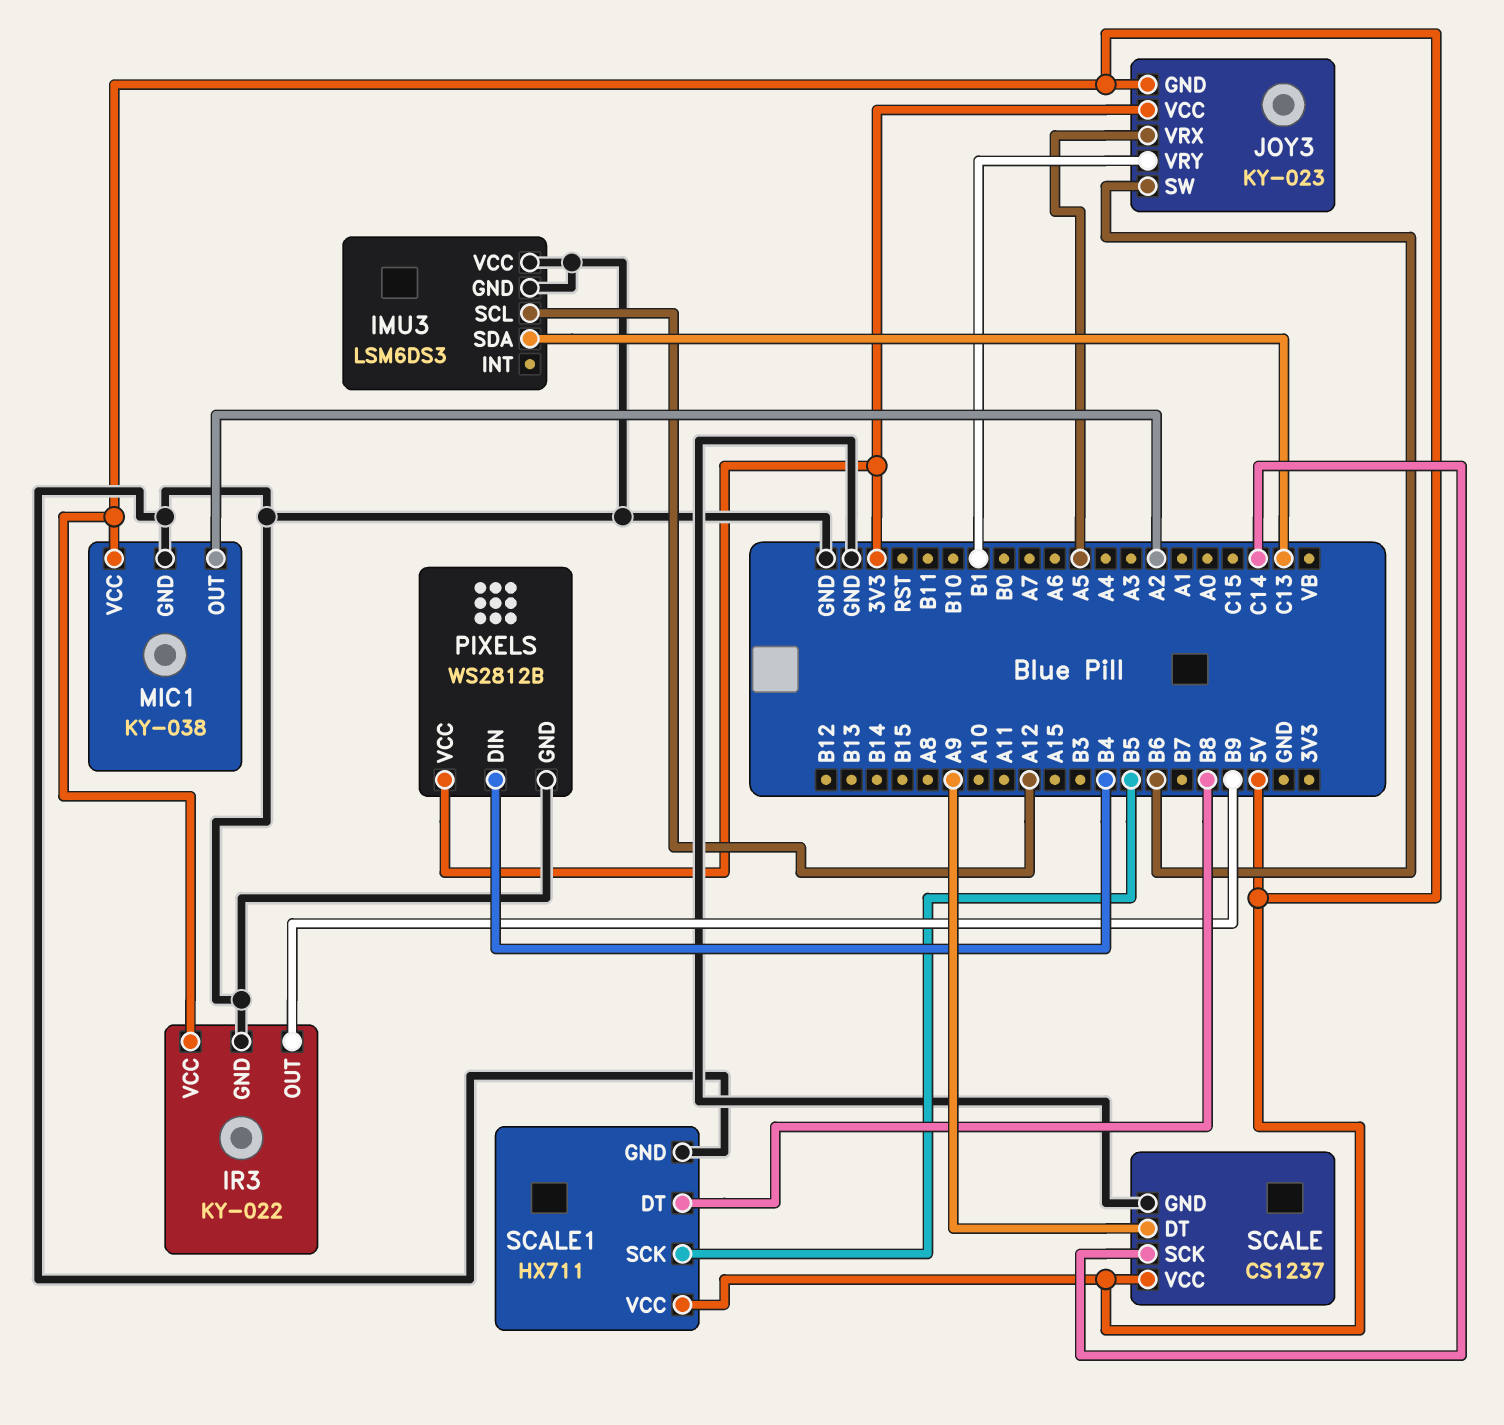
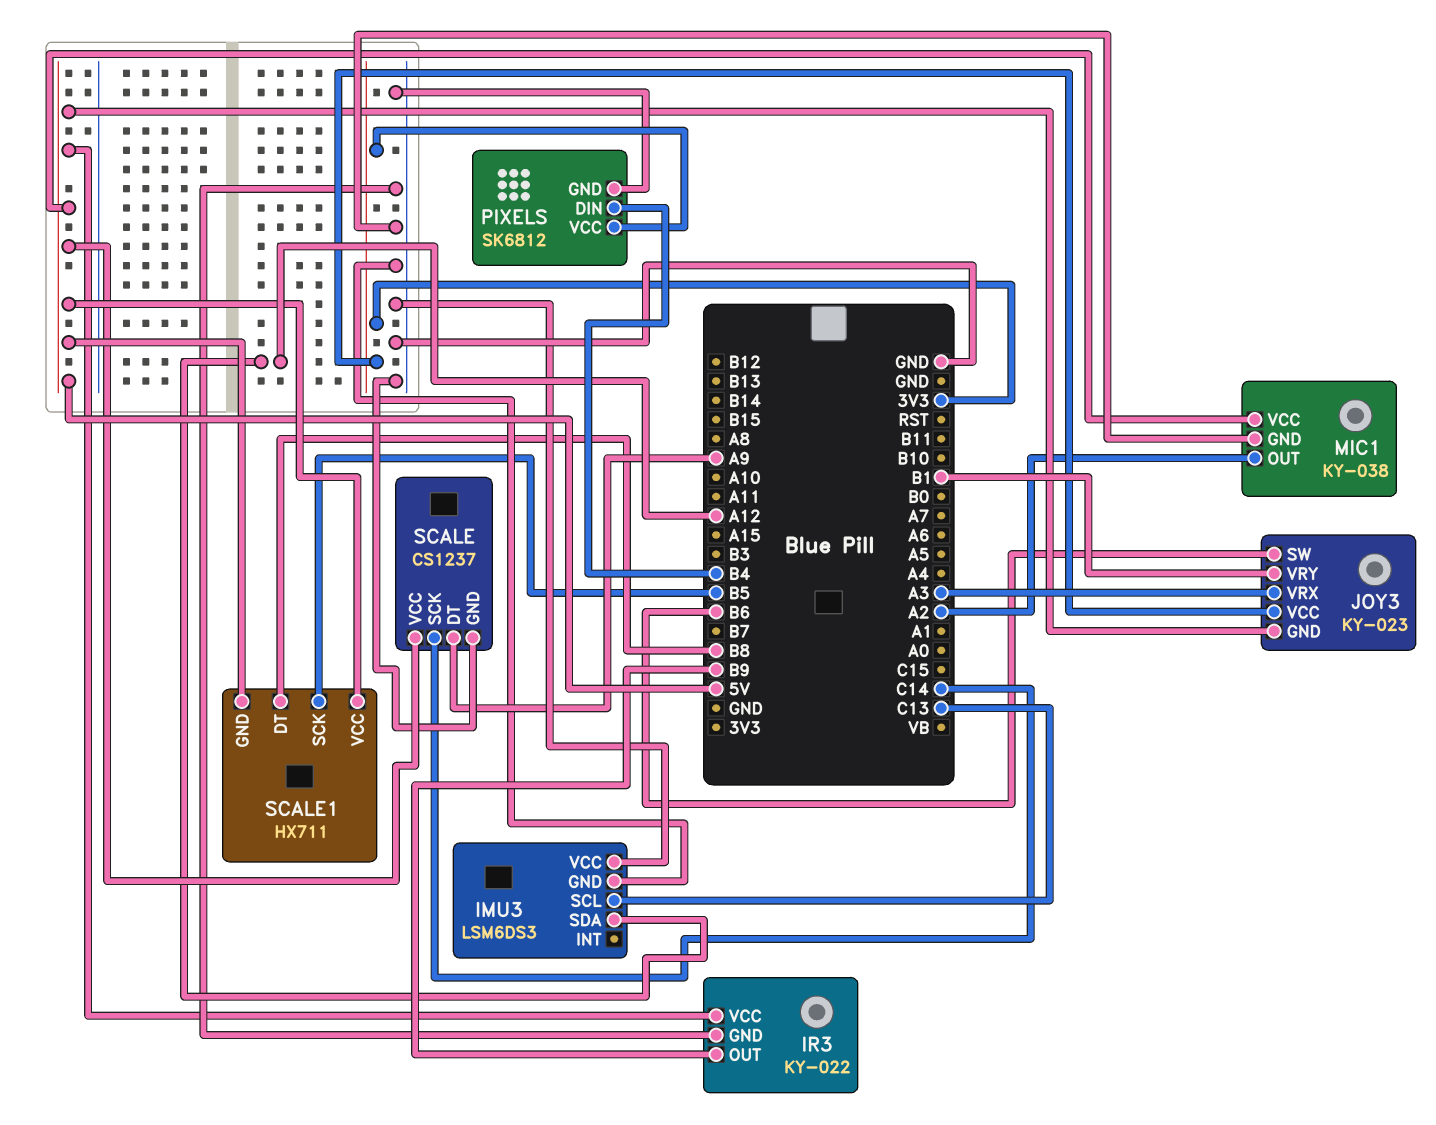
IMU3 pin SCL: A12 -> C13
IMU3 pin SDA: C13 -> A12
JOY3 pin VRX: A5 -> A3
PIXELS: WS2812B -> SK6812
SCALE1 pin GND: GND -> 5V

